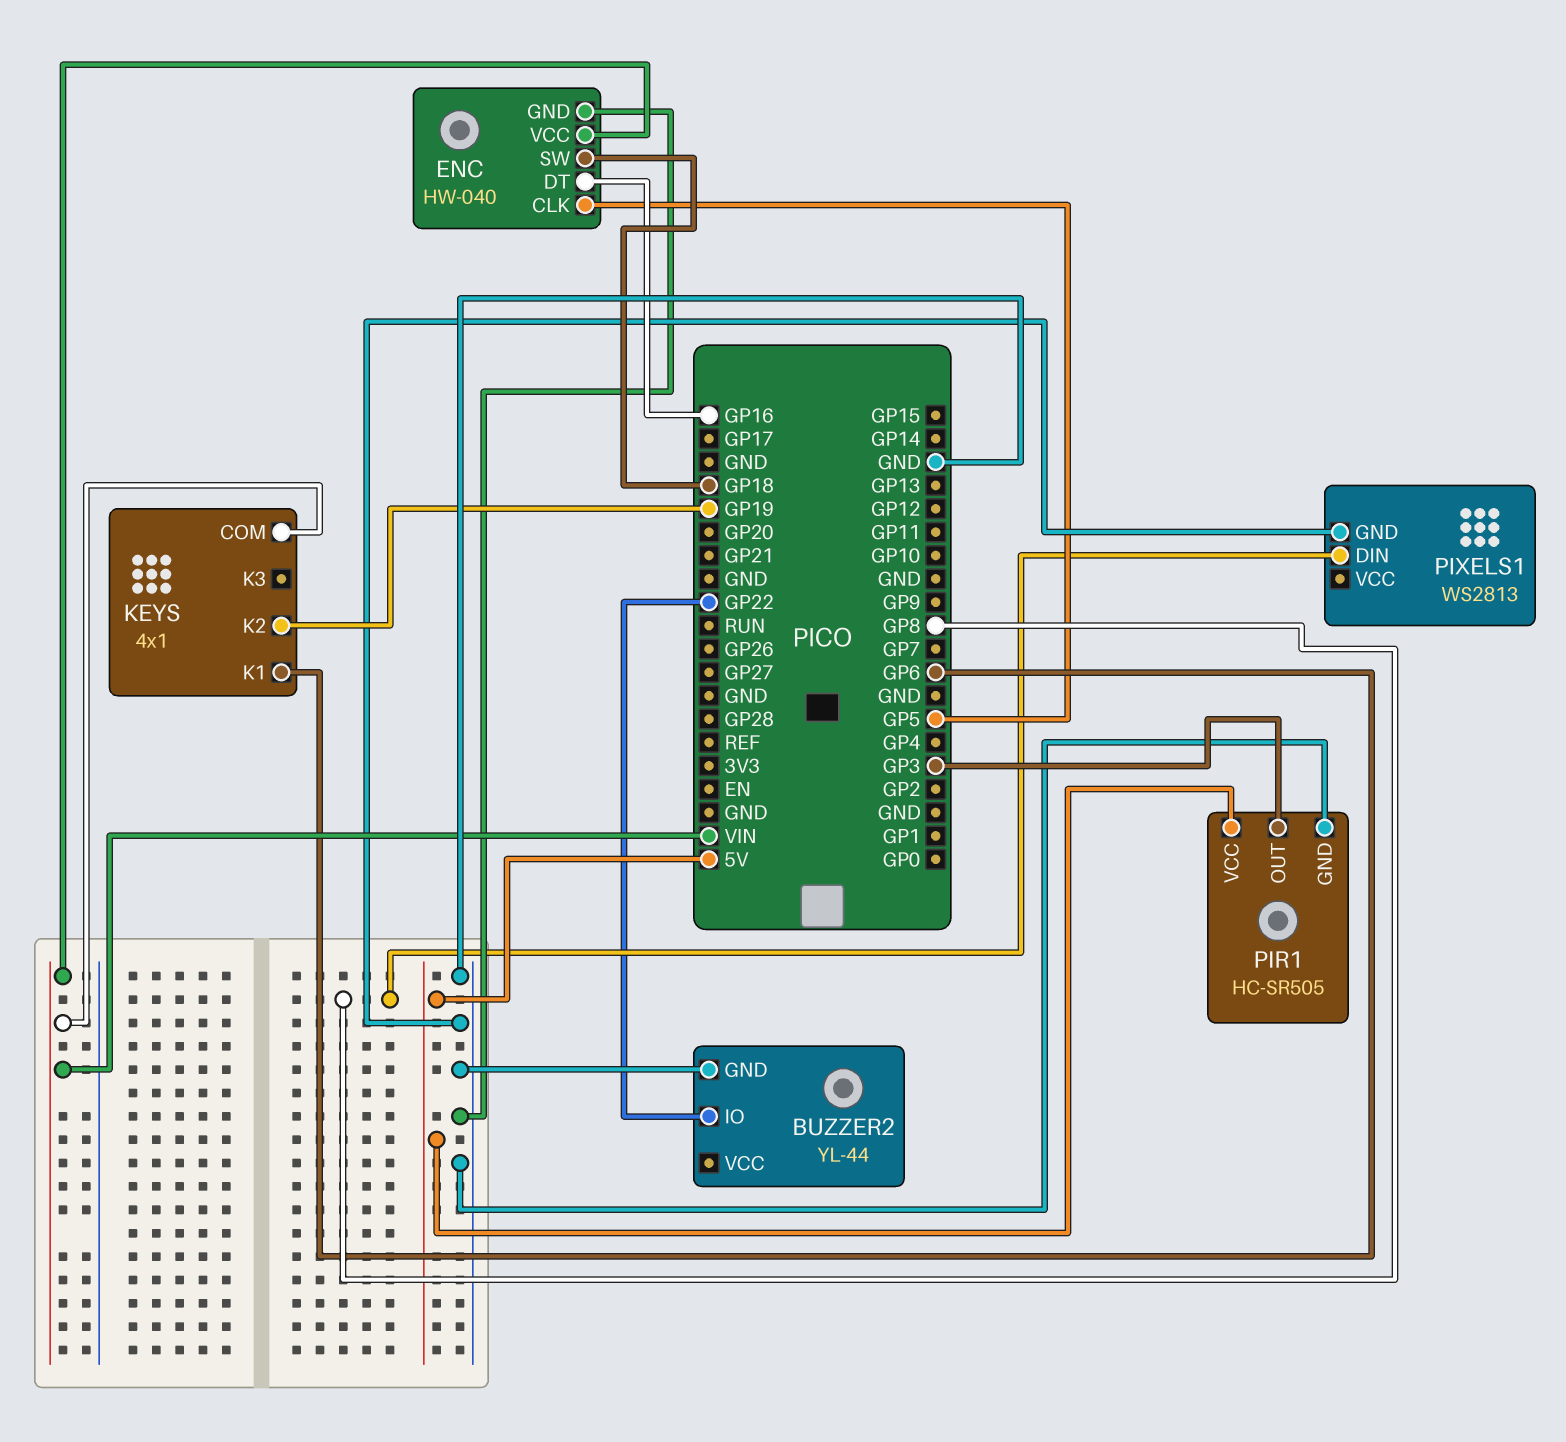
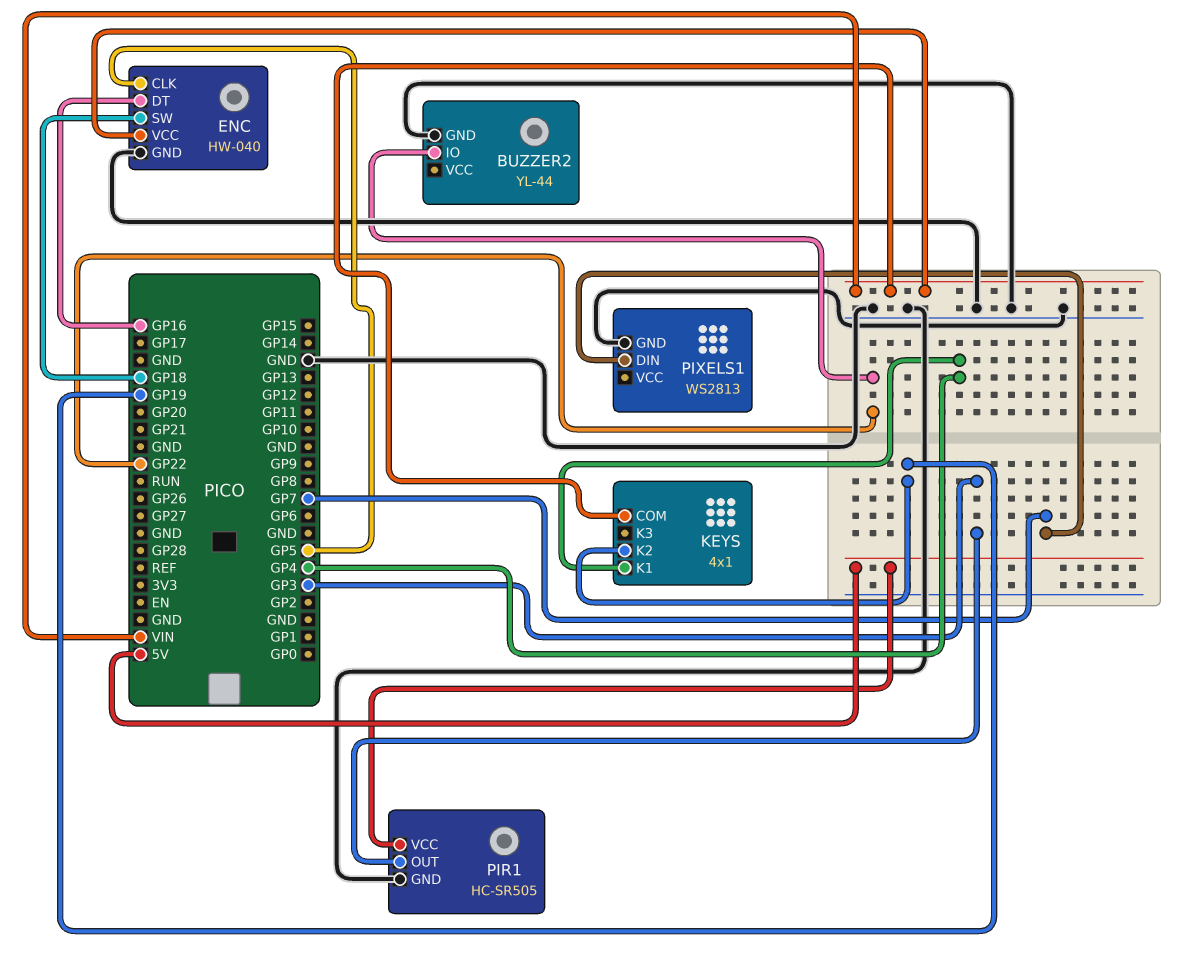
KEYS pin K1: GP6 -> GP4
PIXELS1 pin DIN: GP8 -> GP7

